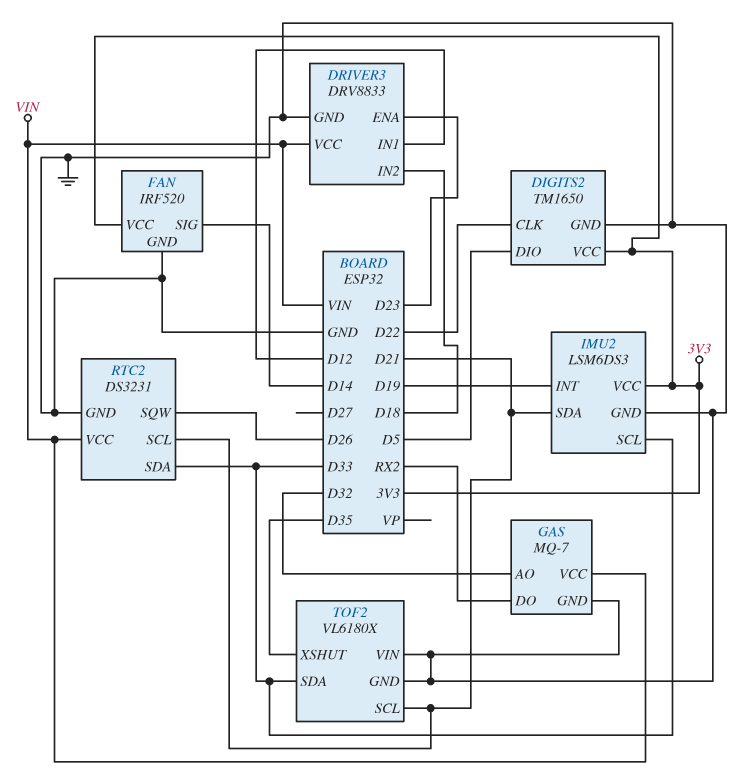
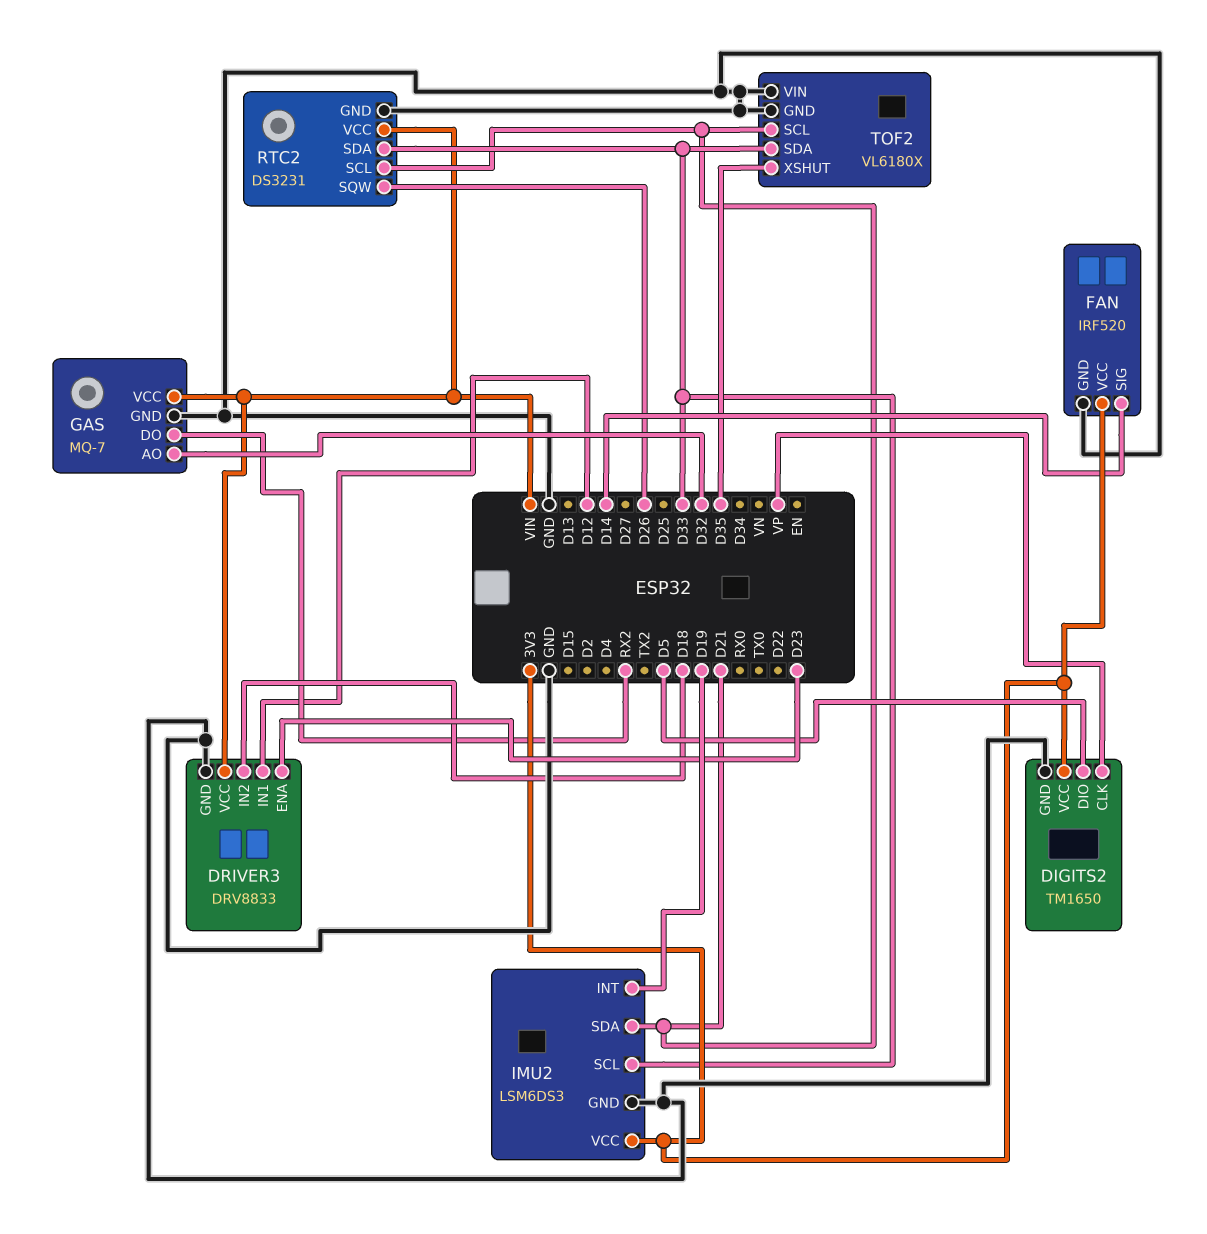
DIGITS2 pin CLK: D22 -> VP

